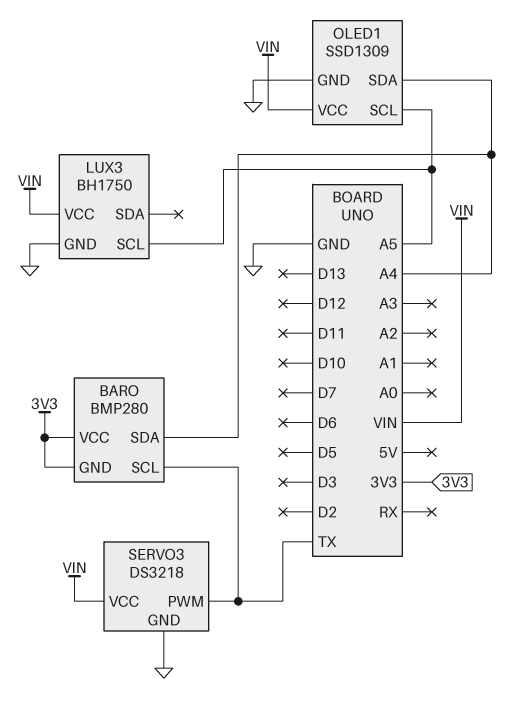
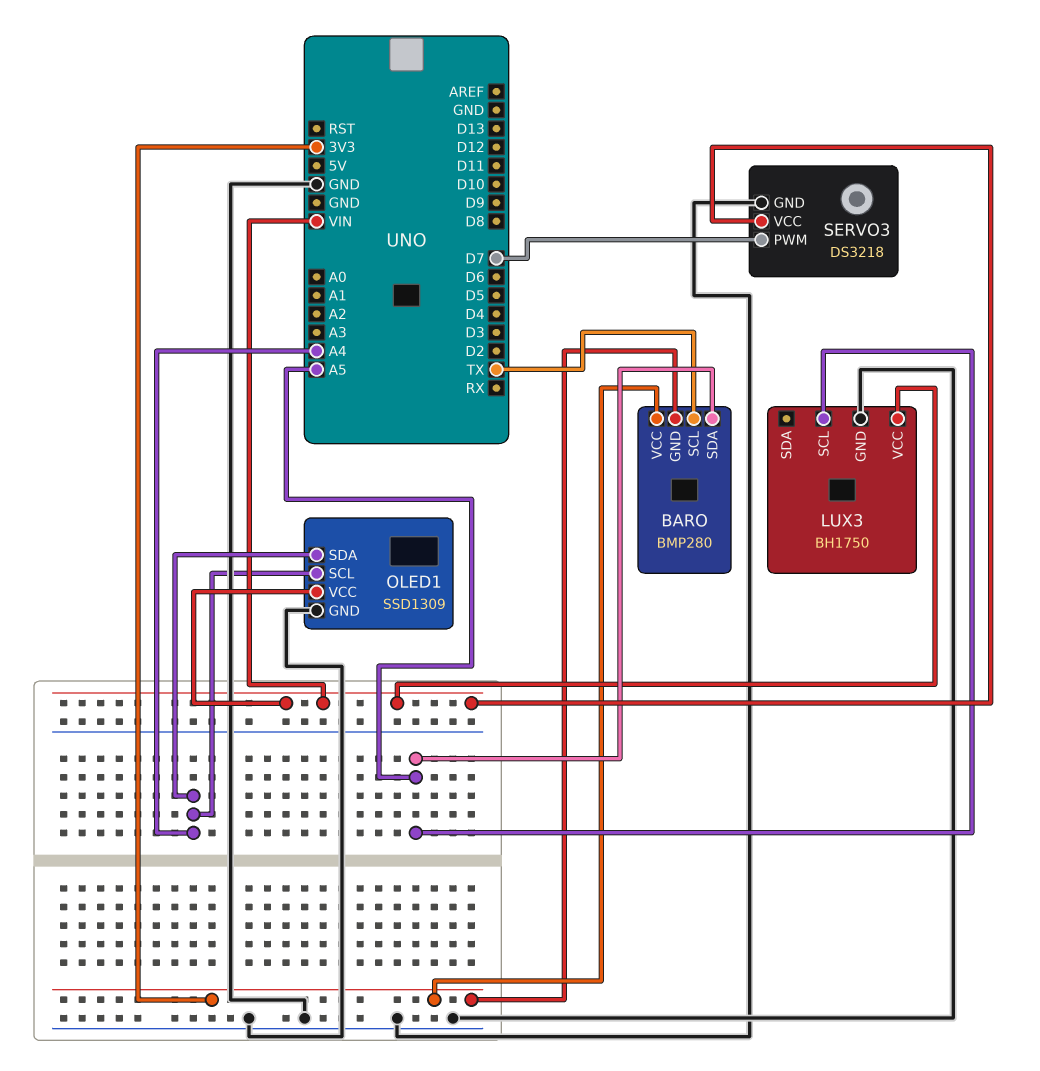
BARO pin SDA: A4 -> A5
OLED1 pin SCL: A5 -> A4
SERVO3 pin PWM: TX -> D7

